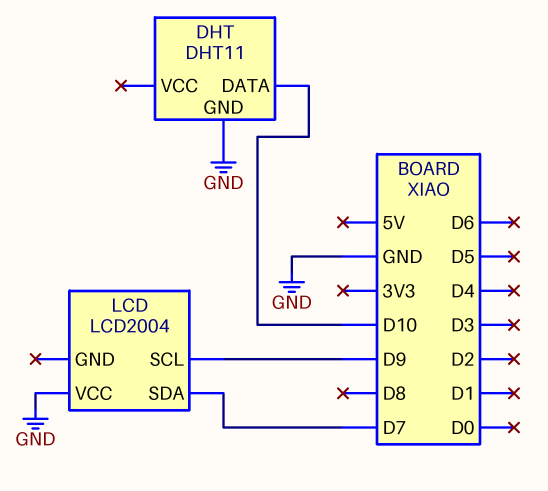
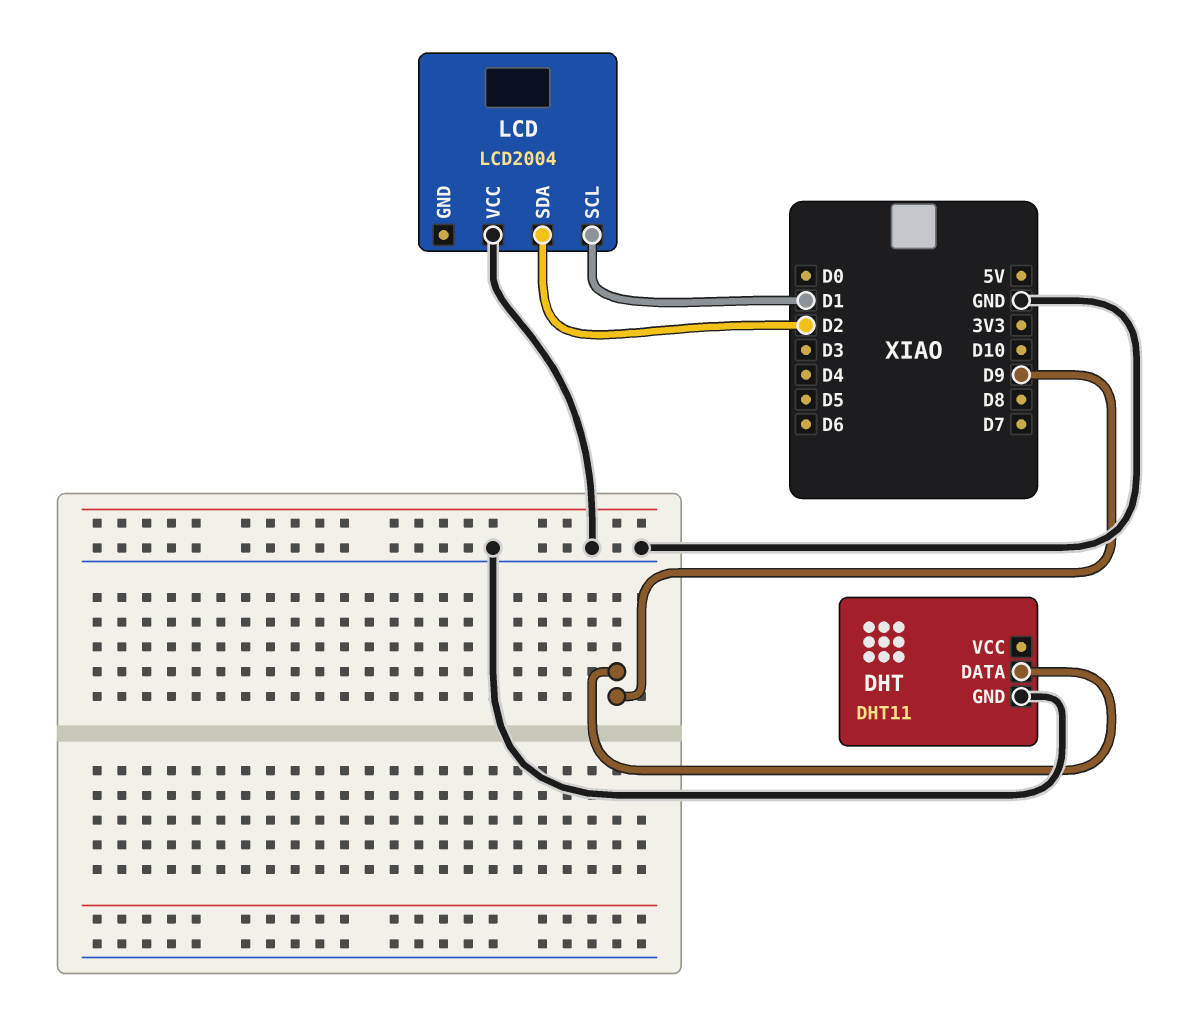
DHT pin DATA: D10 -> D9
LCD pin SCL: D9 -> D1
LCD pin SDA: D7 -> D2

